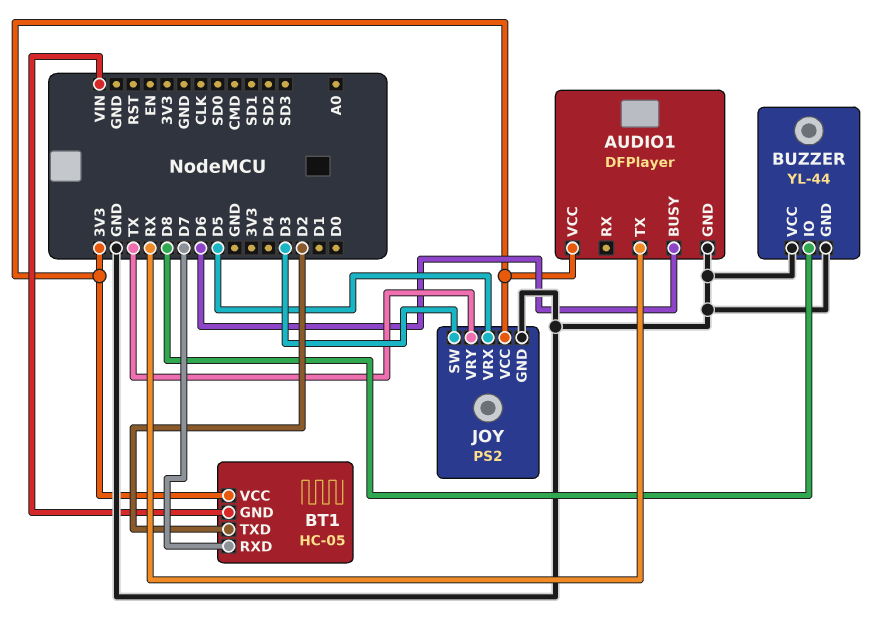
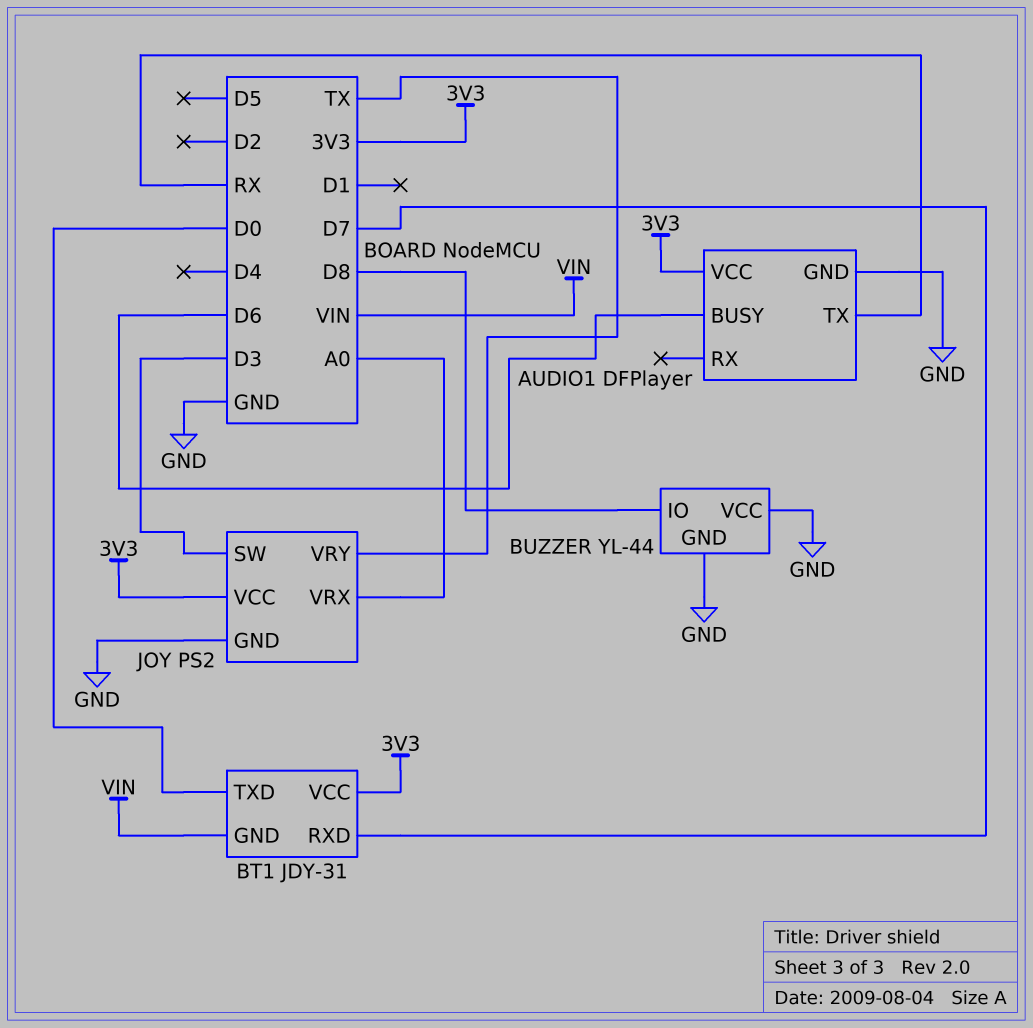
BT1: HC-05 -> JDY-31
BT1 pin TXD: D2 -> D0
JOY pin VRX: D5 -> A0

